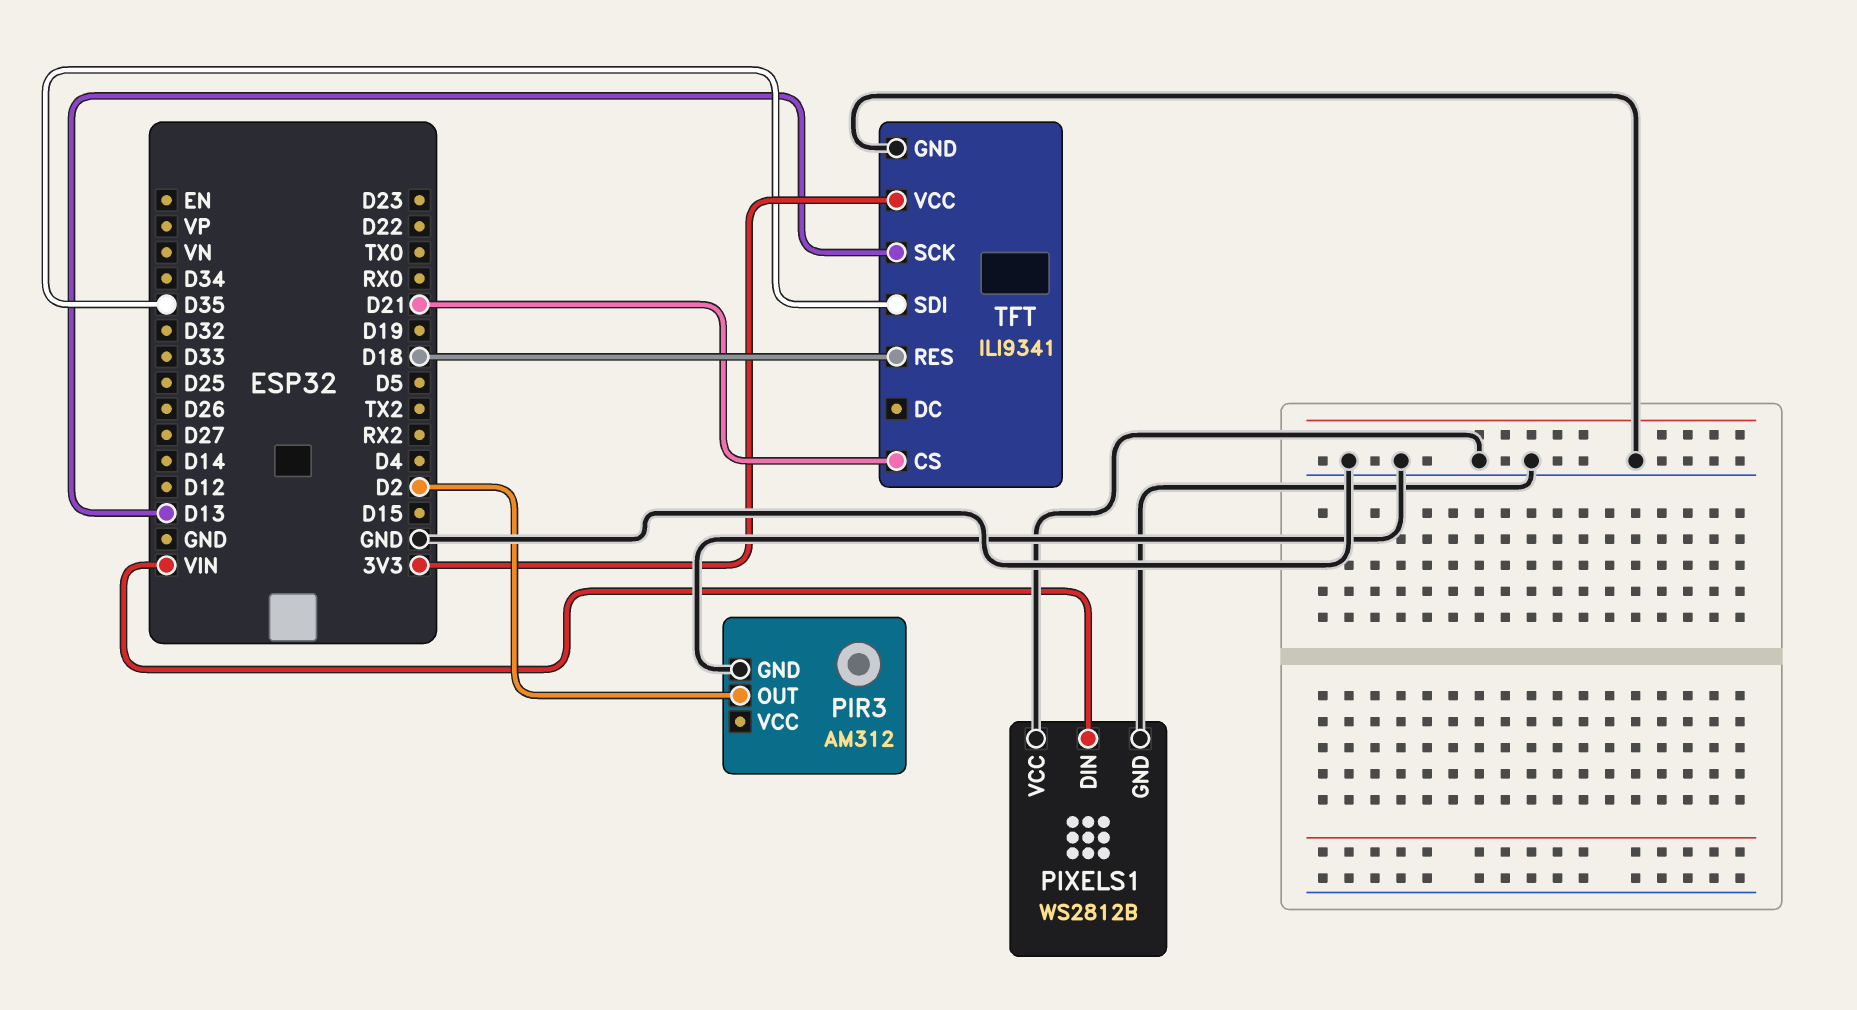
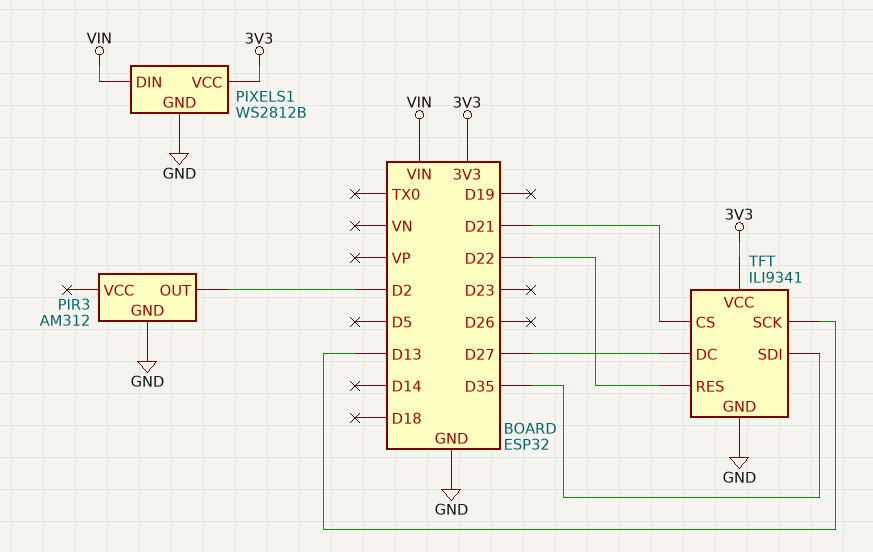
PIXELS1 pin VCC: GND -> 3V3
TFT pin DC: none -> D27
TFT pin RES: D18 -> D22

